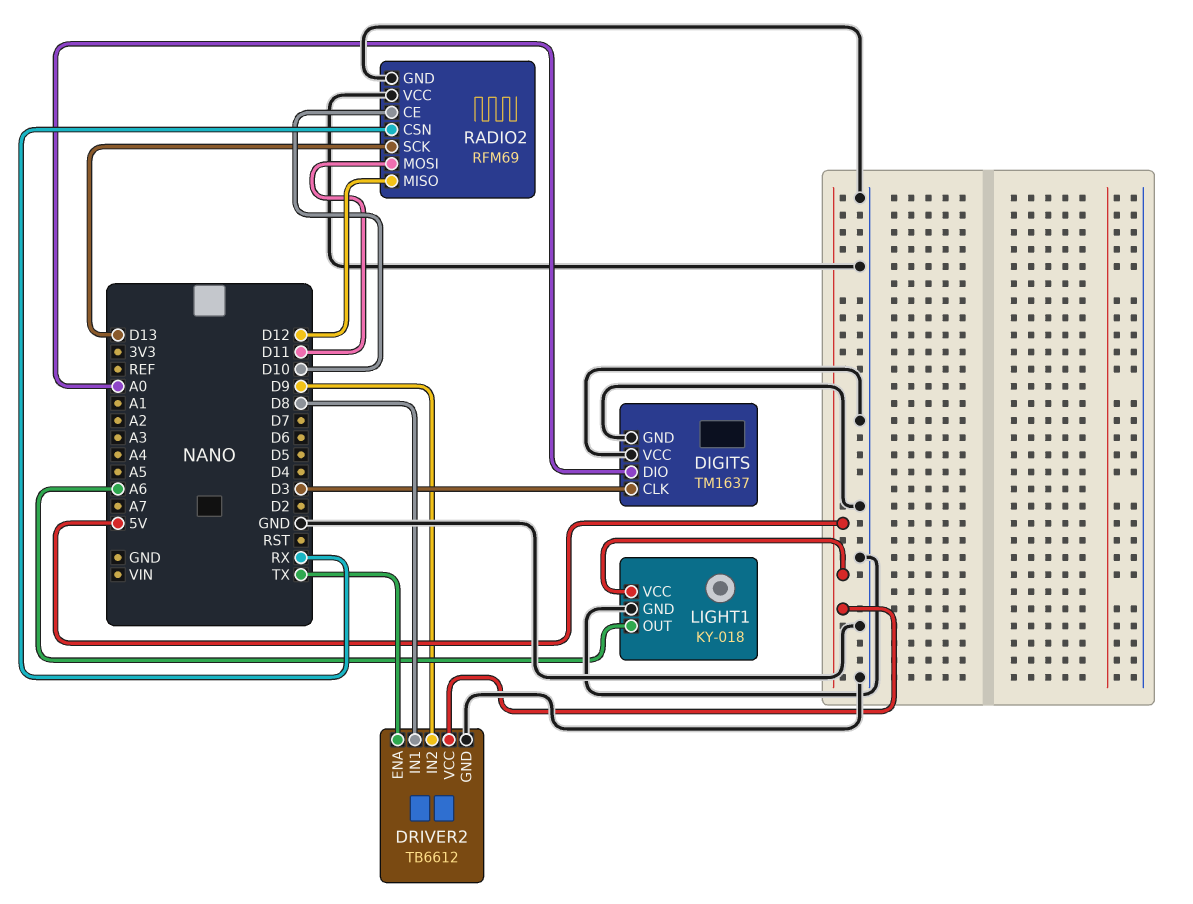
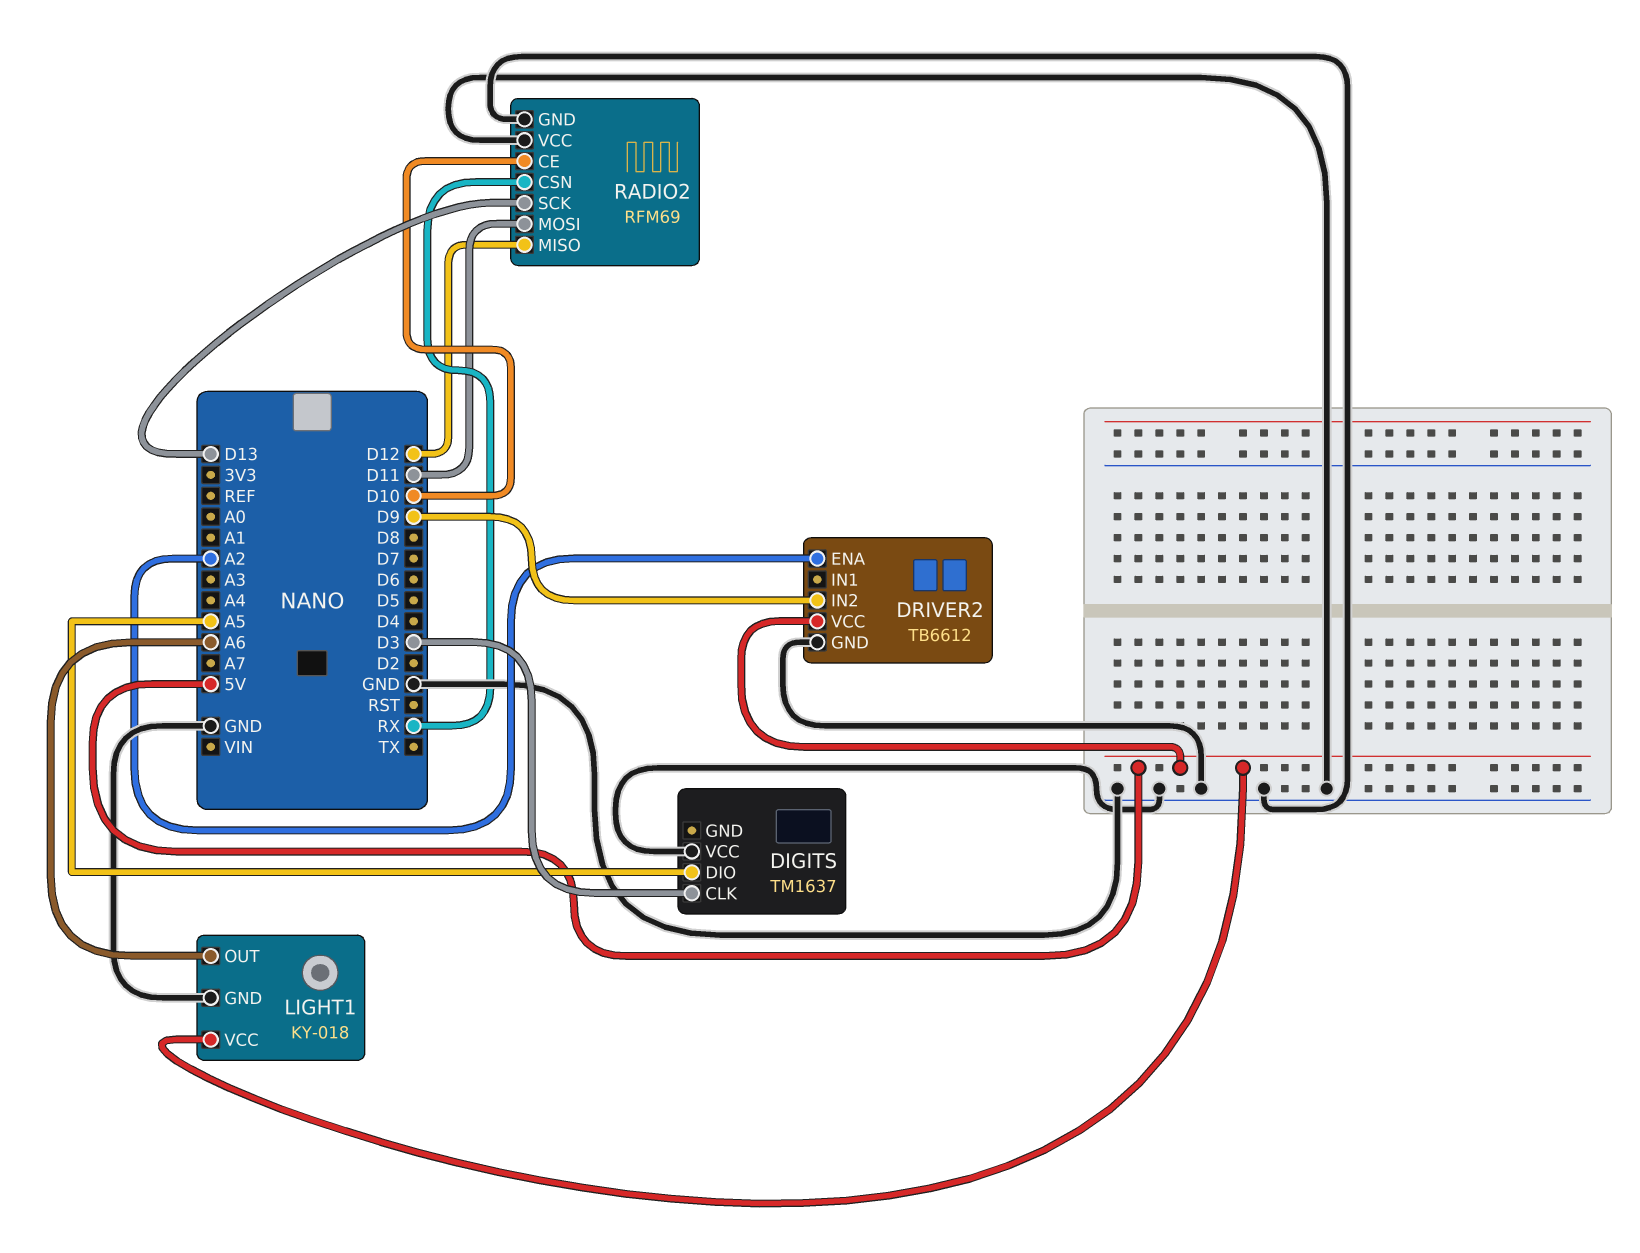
DIGITS pin DIO: A0 -> A5
DIGITS pin GND: GND -> none
DRIVER2 pin ENA: TX -> A2
DRIVER2 pin IN1: D8 -> none

